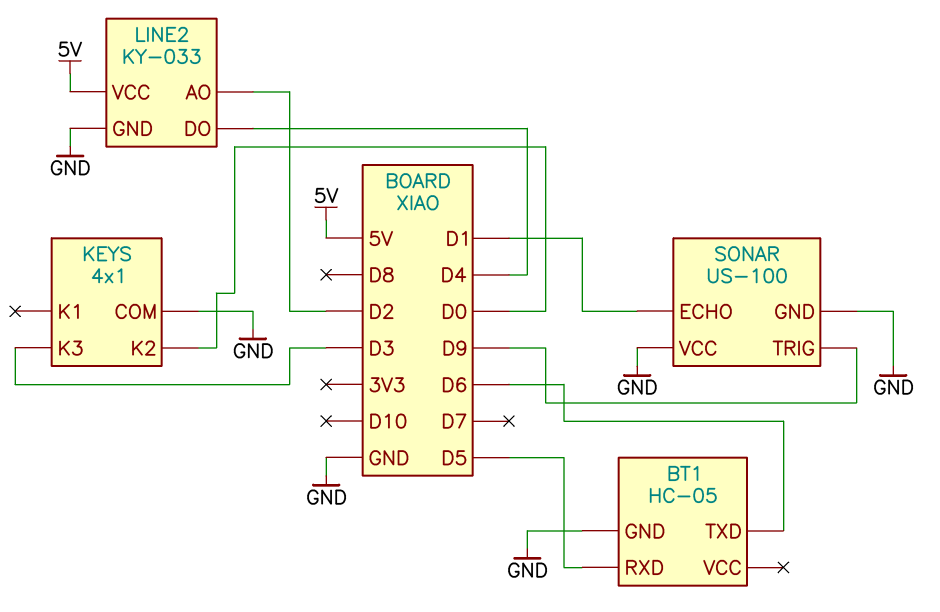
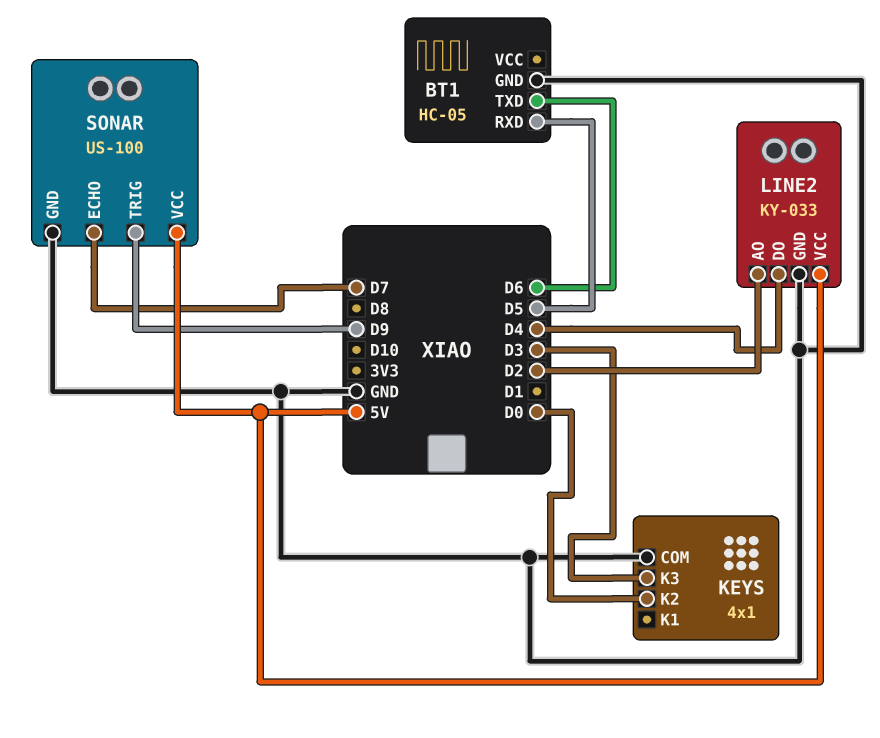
SONAR pin ECHO: D1 -> D7
SONAR pin VCC: GND -> 5V

